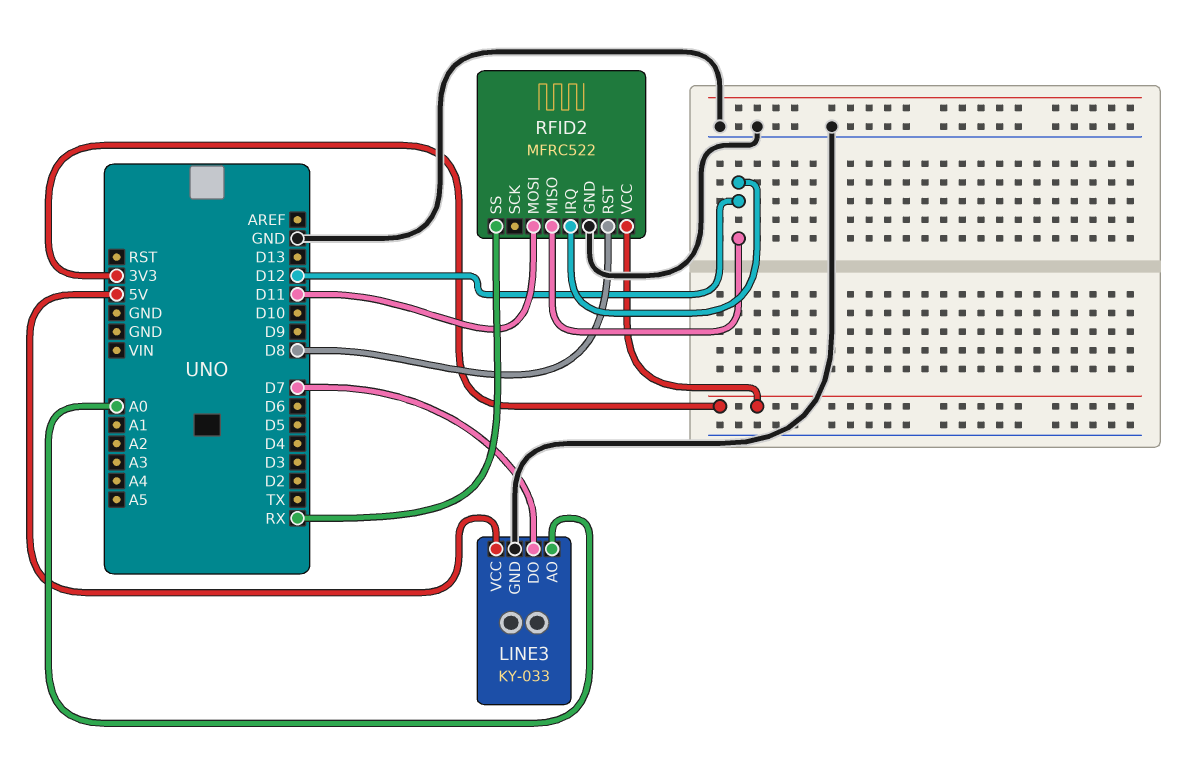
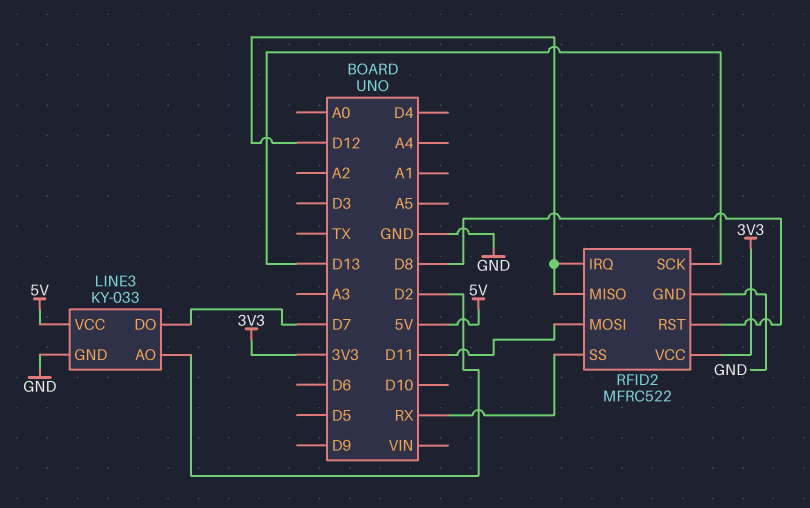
LINE3 pin AO: A0 -> D2
RFID2 pin SCK: none -> D13

